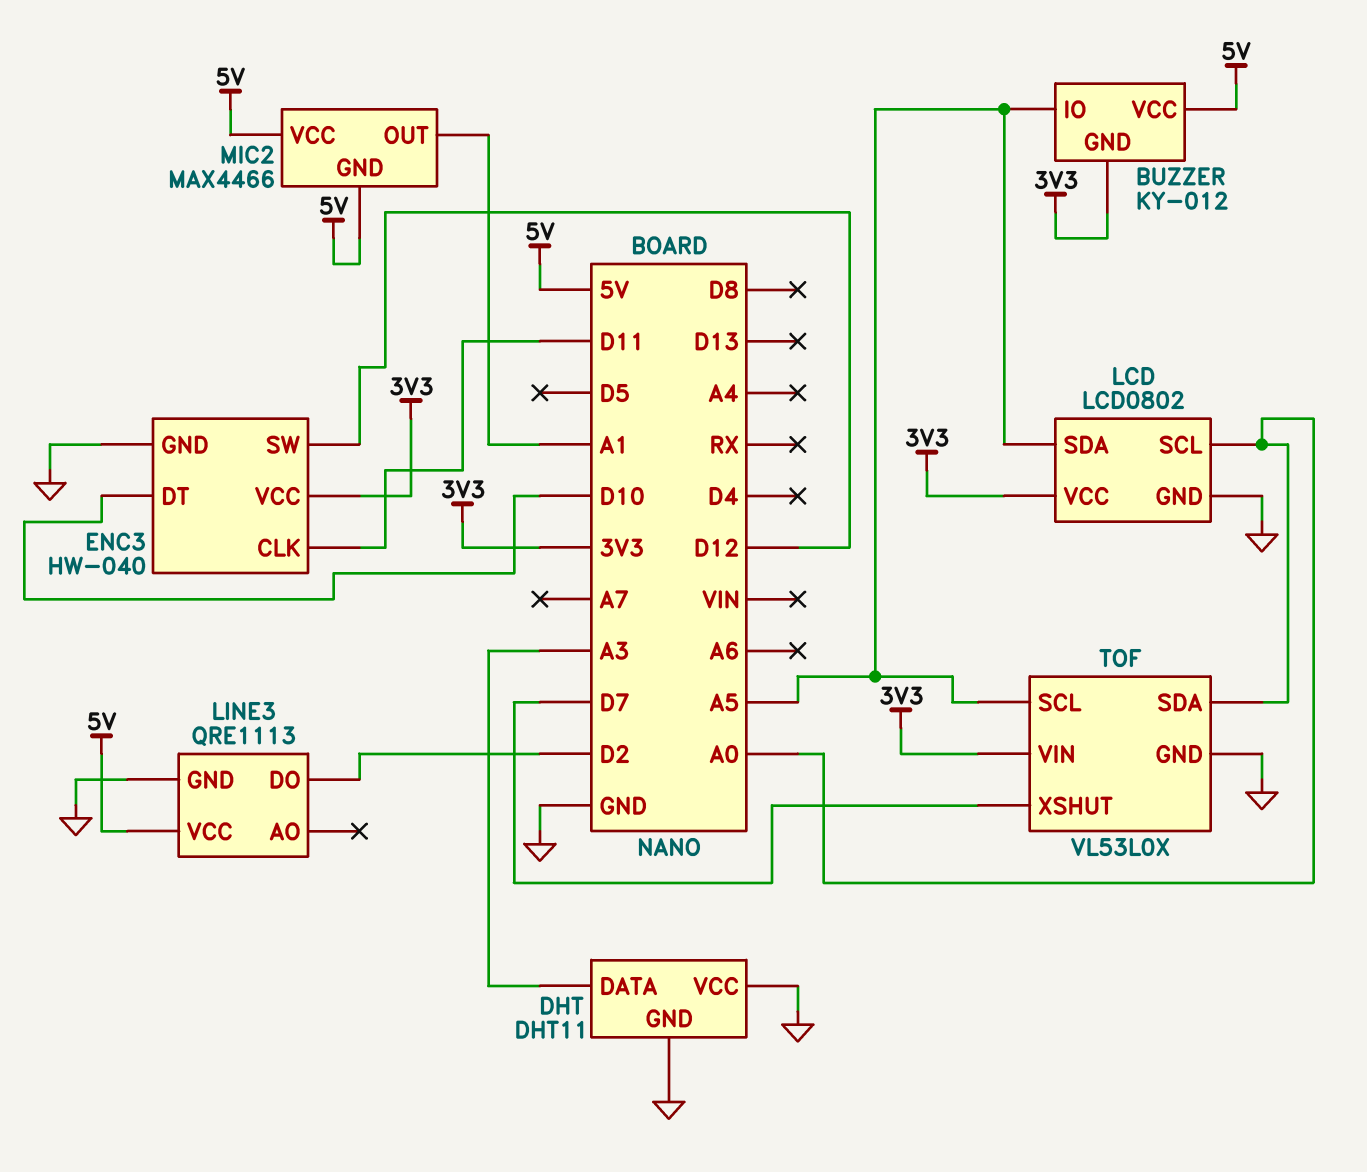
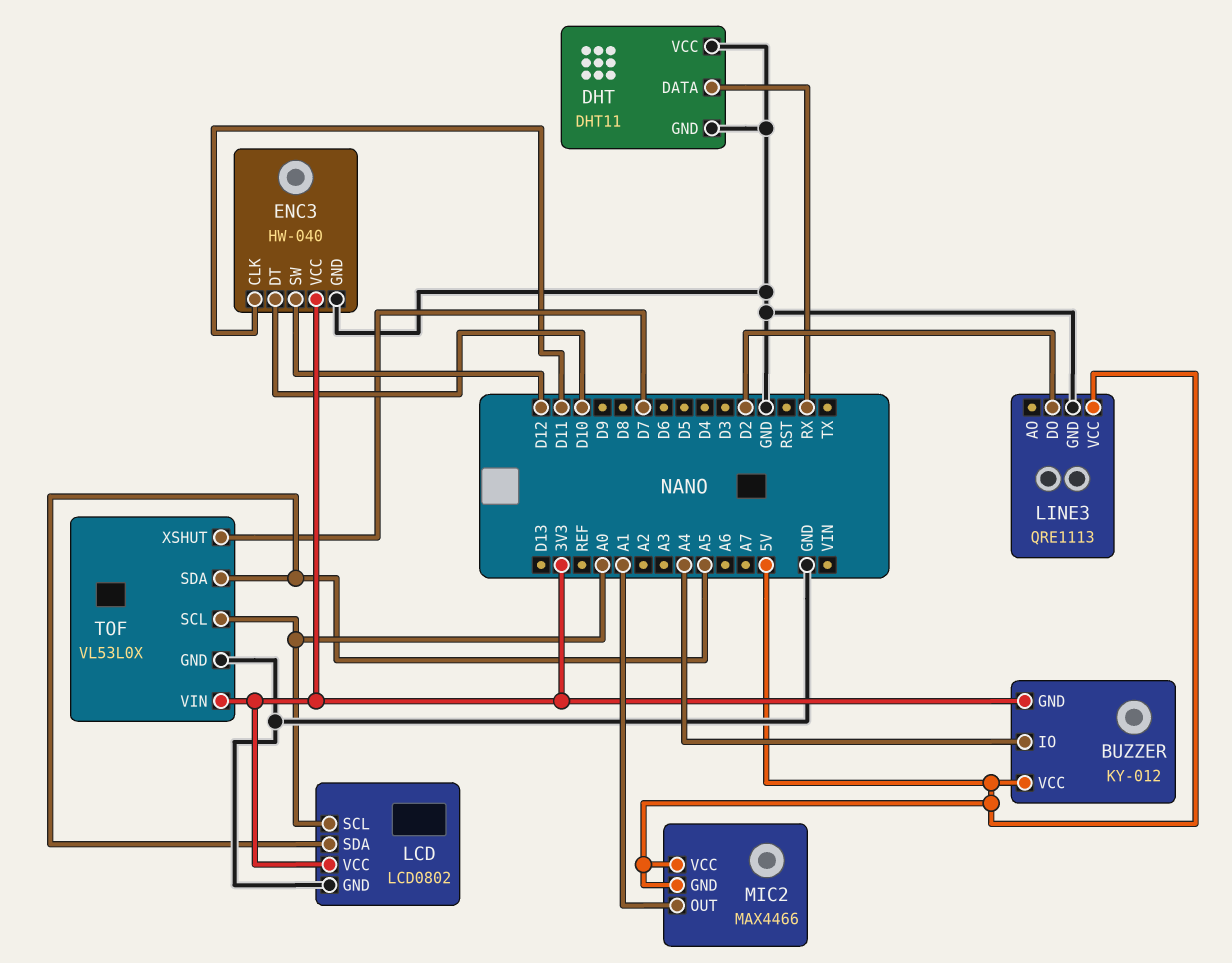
BUZZER pin IO: A5 -> A4
DHT pin DATA: A3 -> RX
TOF pin SCL: A5 -> A0
TOF pin SDA: A0 -> A5

